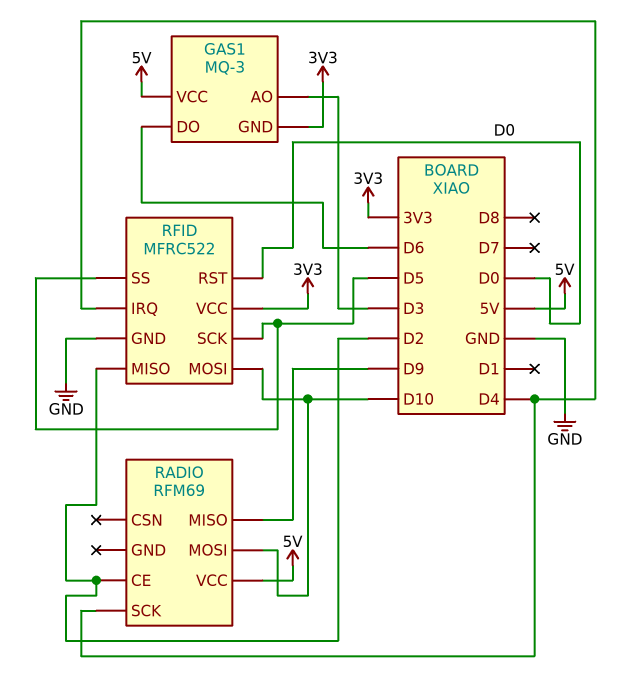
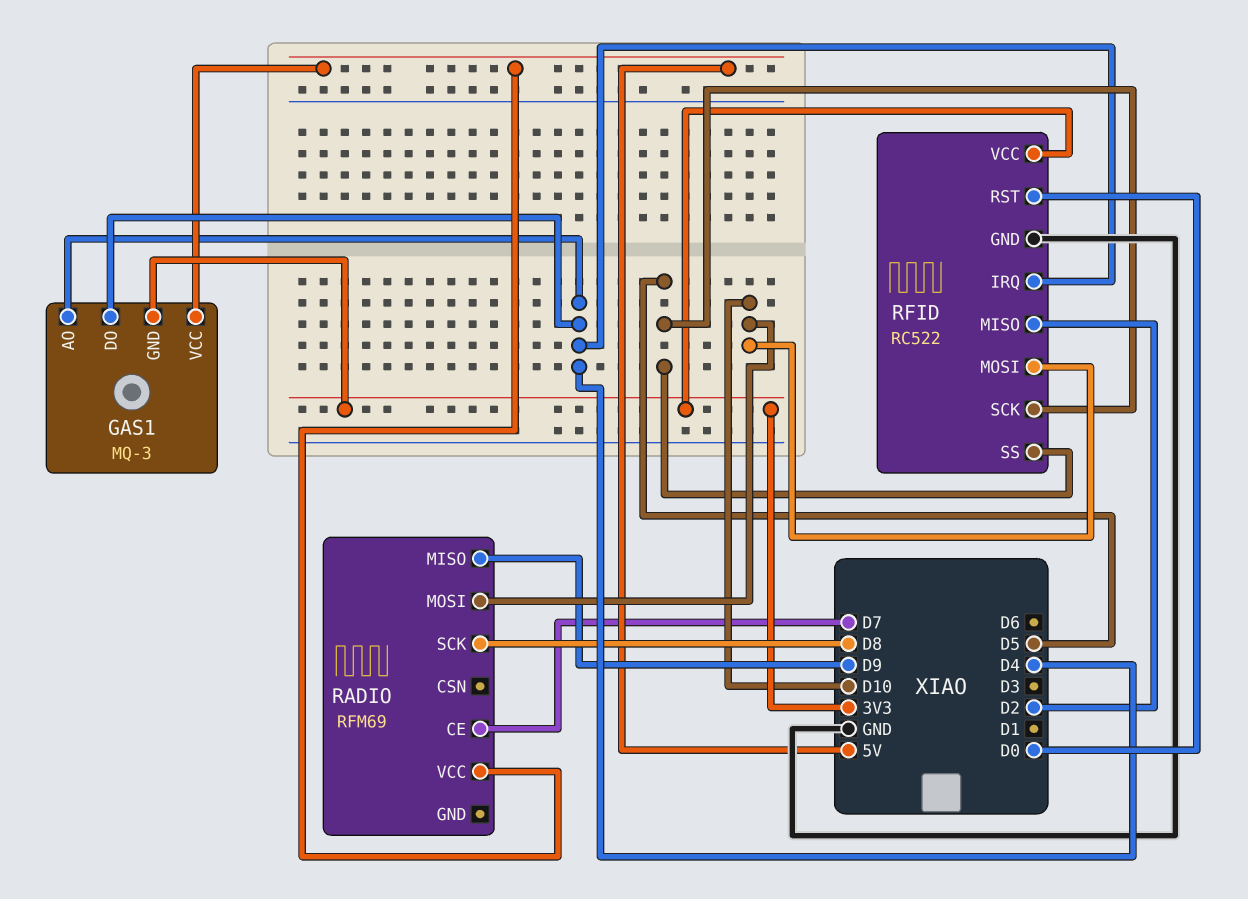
GAS1 pin AO: D3 -> D4
GAS1 pin DO: D6 -> D4
RADIO pin CE: D2 -> D7
RADIO pin SCK: D4 -> D8
RFID: MFRC522 -> RC522

